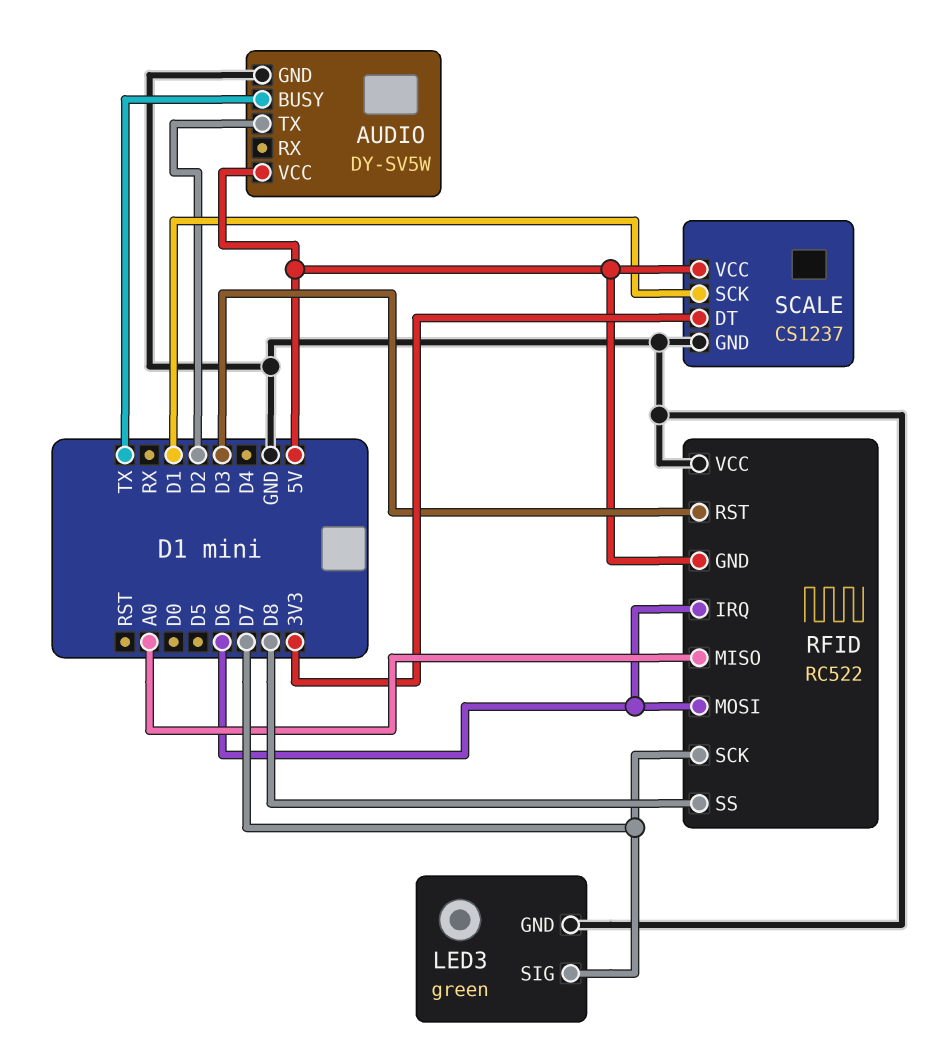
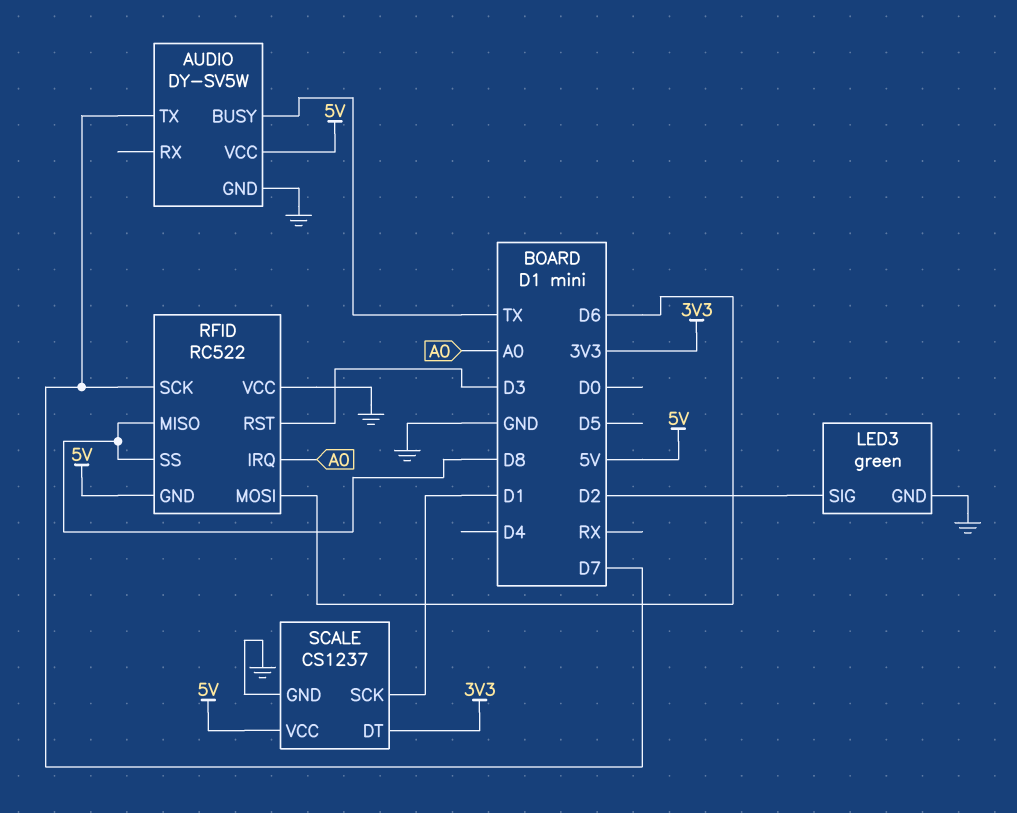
AUDIO pin TX: D2 -> D7
LED3 pin SIG: D7 -> D2
RFID pin IRQ: D6 -> A0
RFID pin MISO: A0 -> D8

